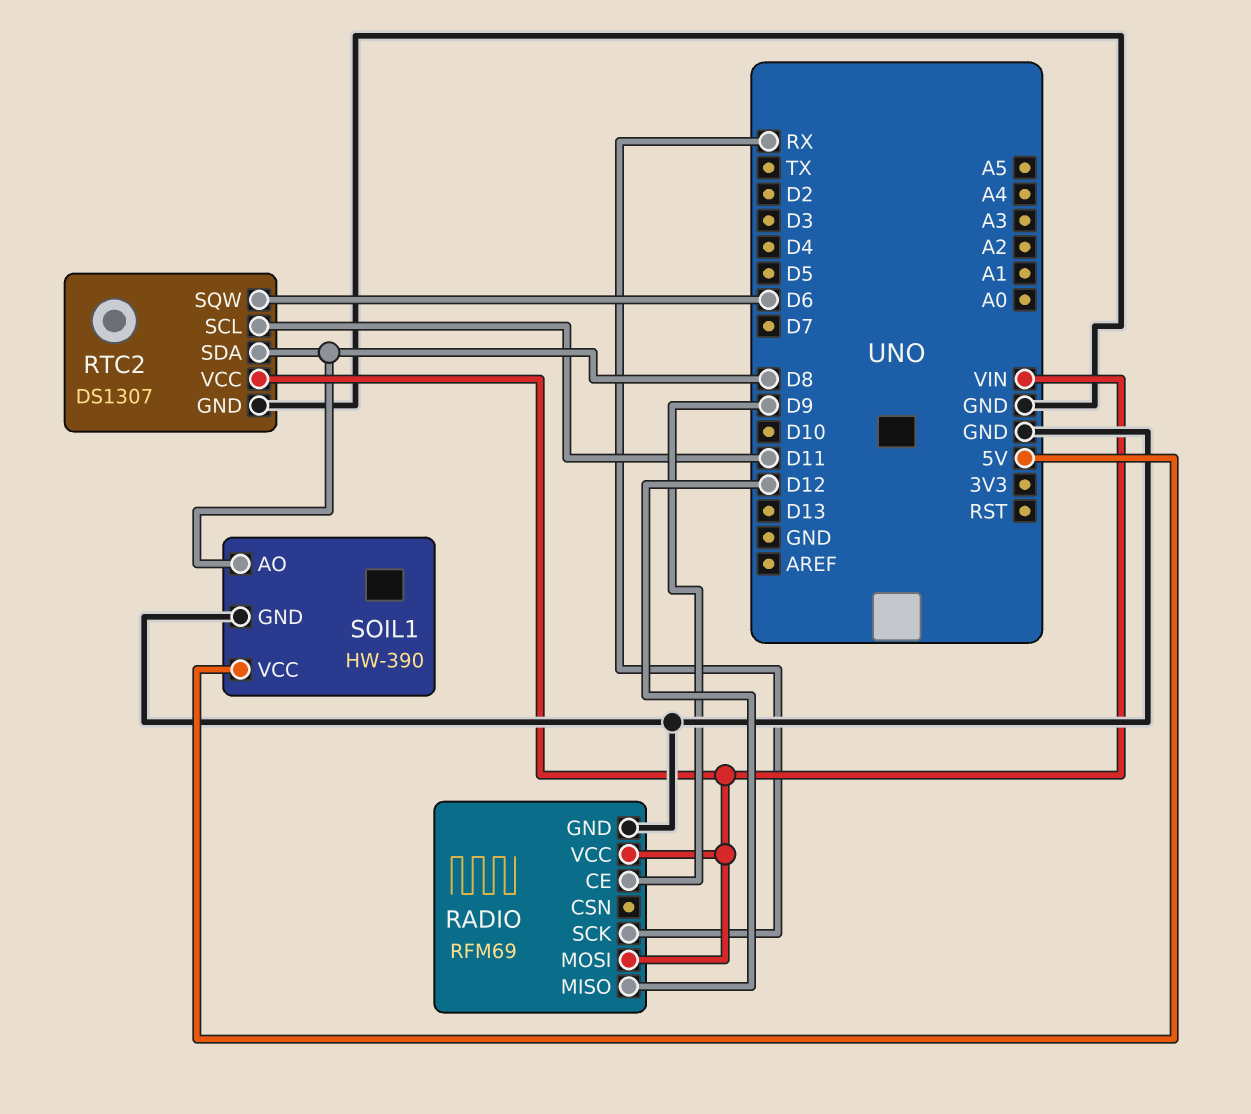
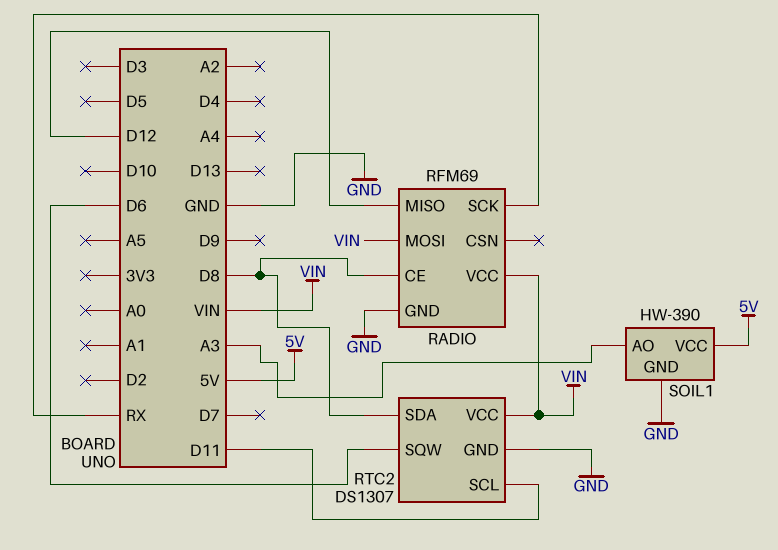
RADIO pin CE: D9 -> D8
SOIL1 pin AO: D8 -> A3

